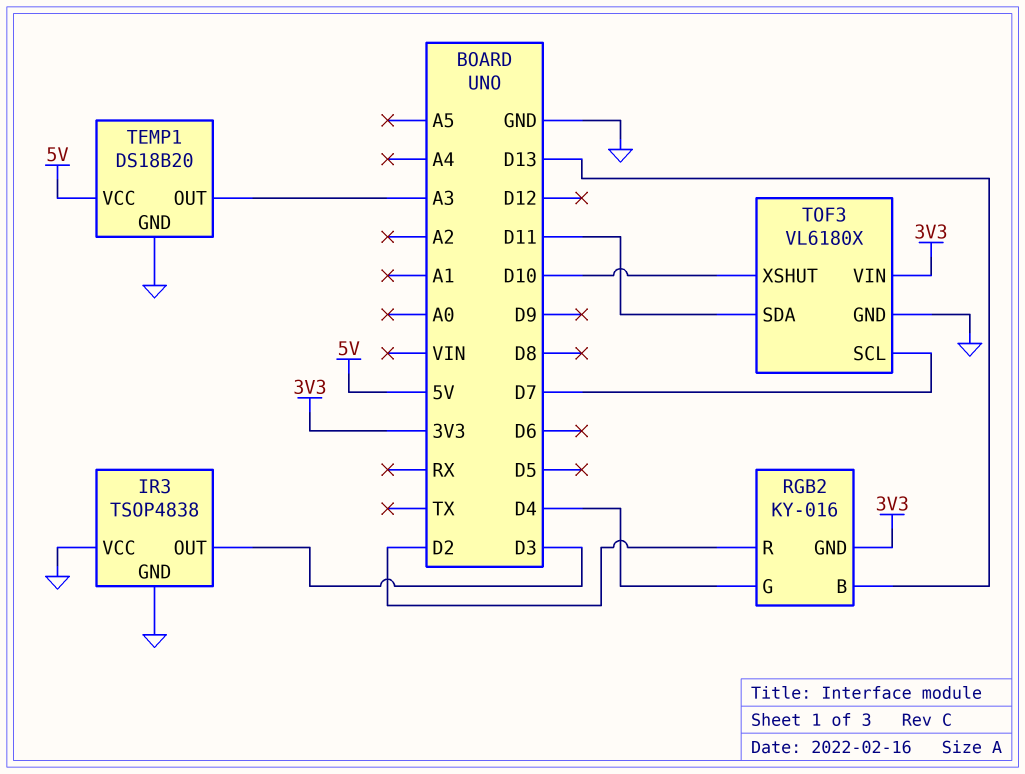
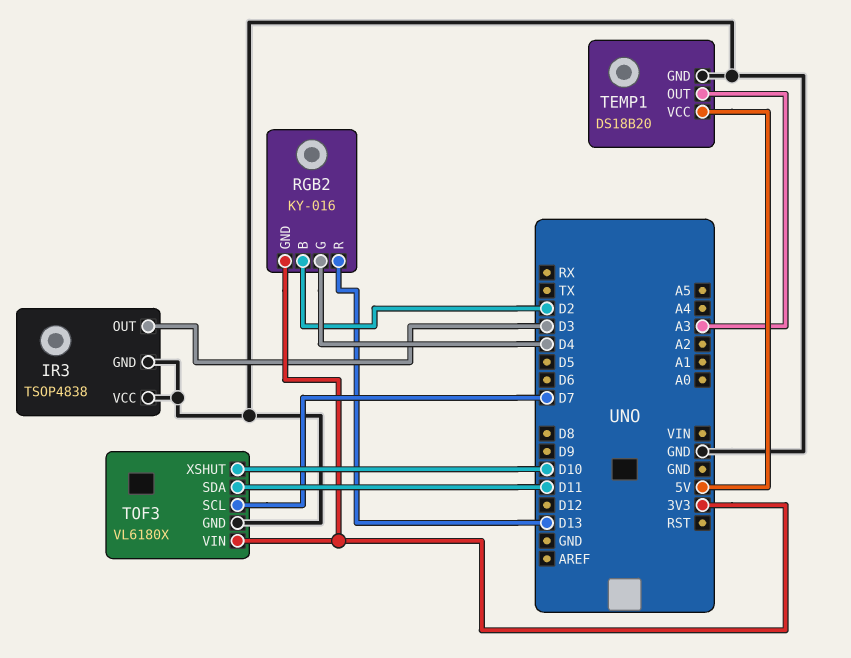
RGB2 pin B: D13 -> D2
RGB2 pin R: D2 -> D13

